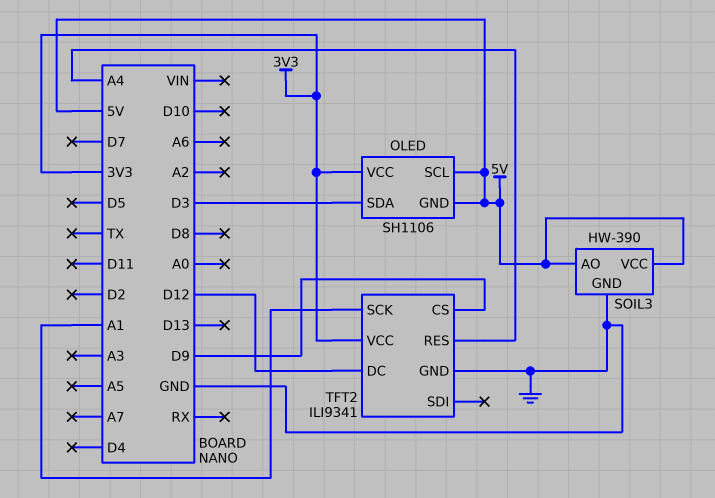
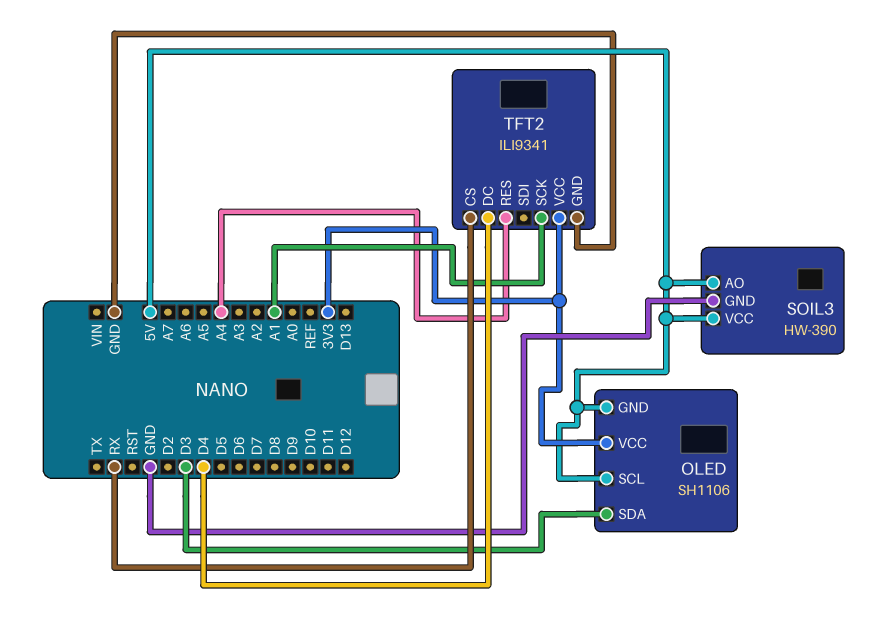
TFT2 pin CS: D9 -> RX
TFT2 pin DC: D12 -> D4

